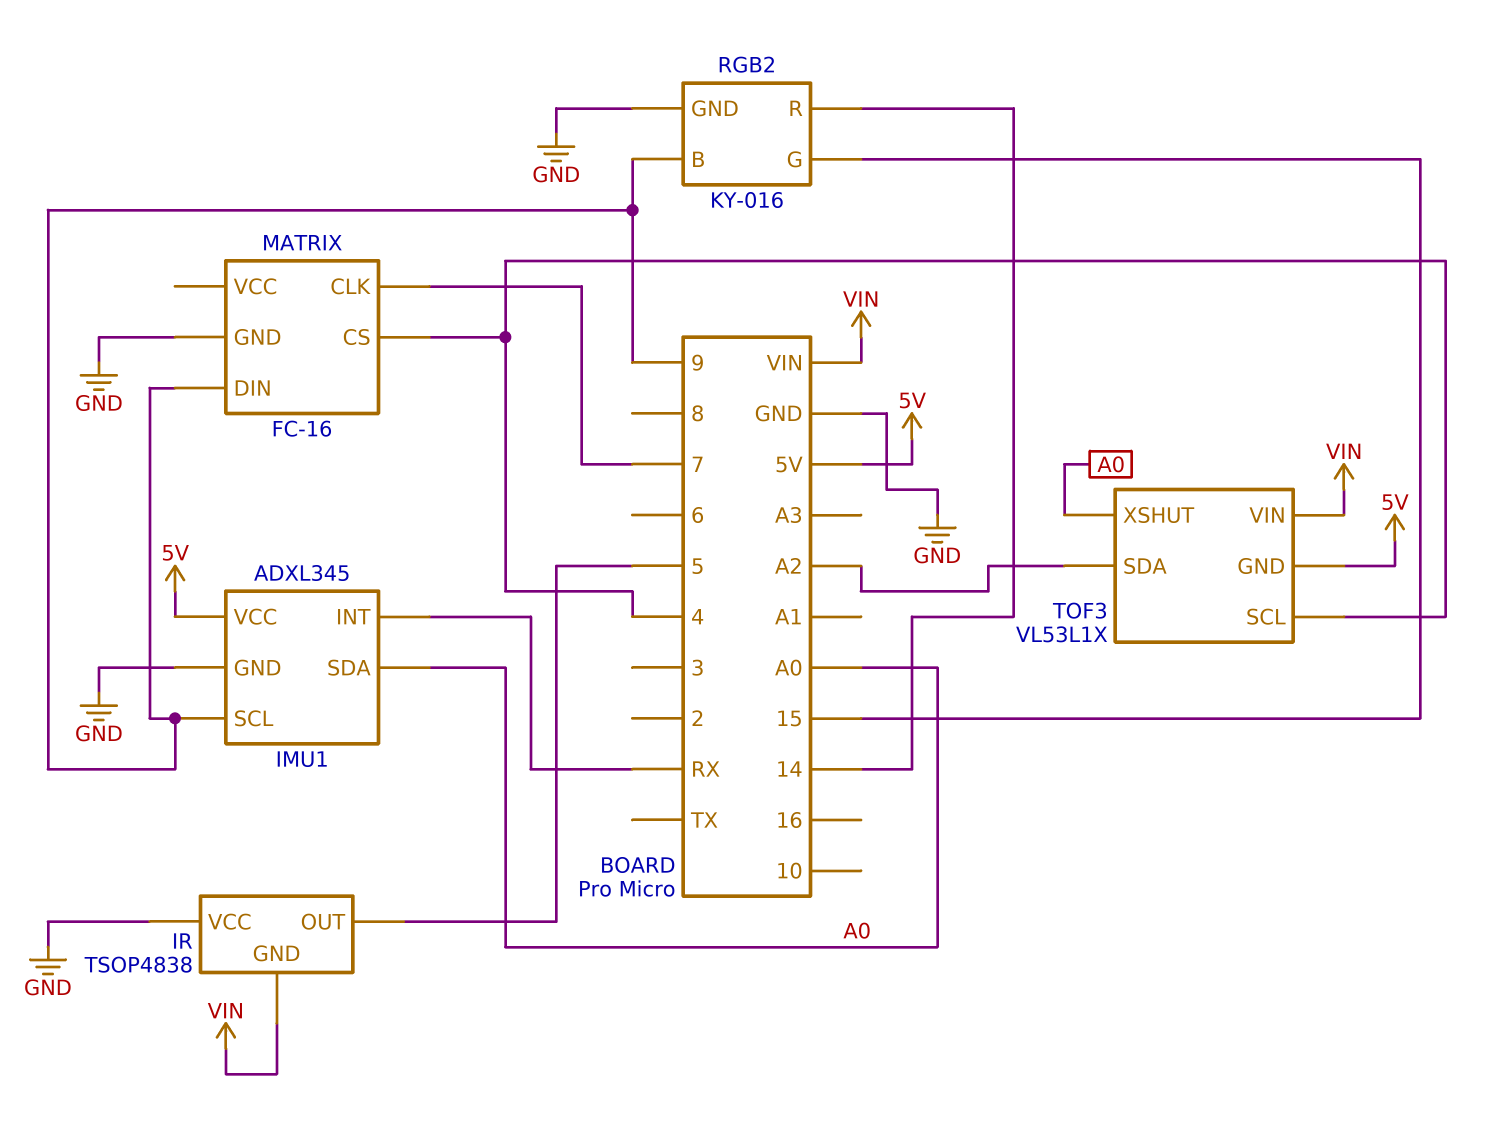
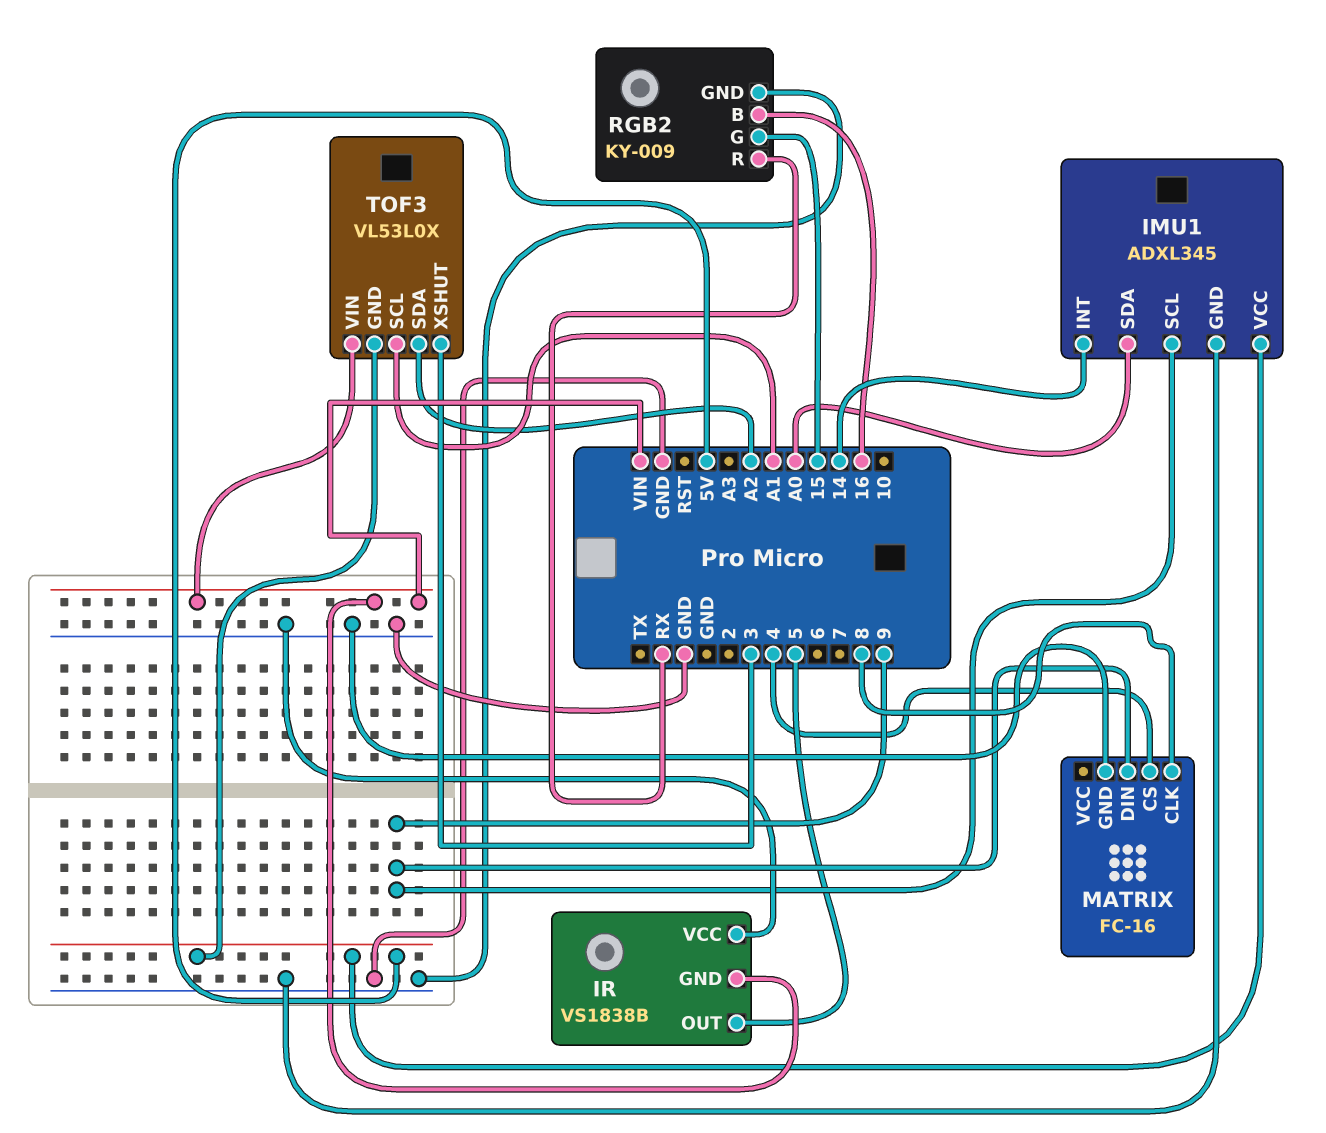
IMU1 pin INT: RX -> 14
IR: TSOP4838 -> VS1838B
MATRIX pin CLK: 7 -> 8
RGB2: KY-016 -> KY-009
RGB2 pin B: 9 -> 16
RGB2 pin R: 14 -> RX
TOF3: VL53L1X -> VL53L0X
TOF3 pin SCL: 4 -> A1
TOF3 pin XSHUT: A0 -> 3

